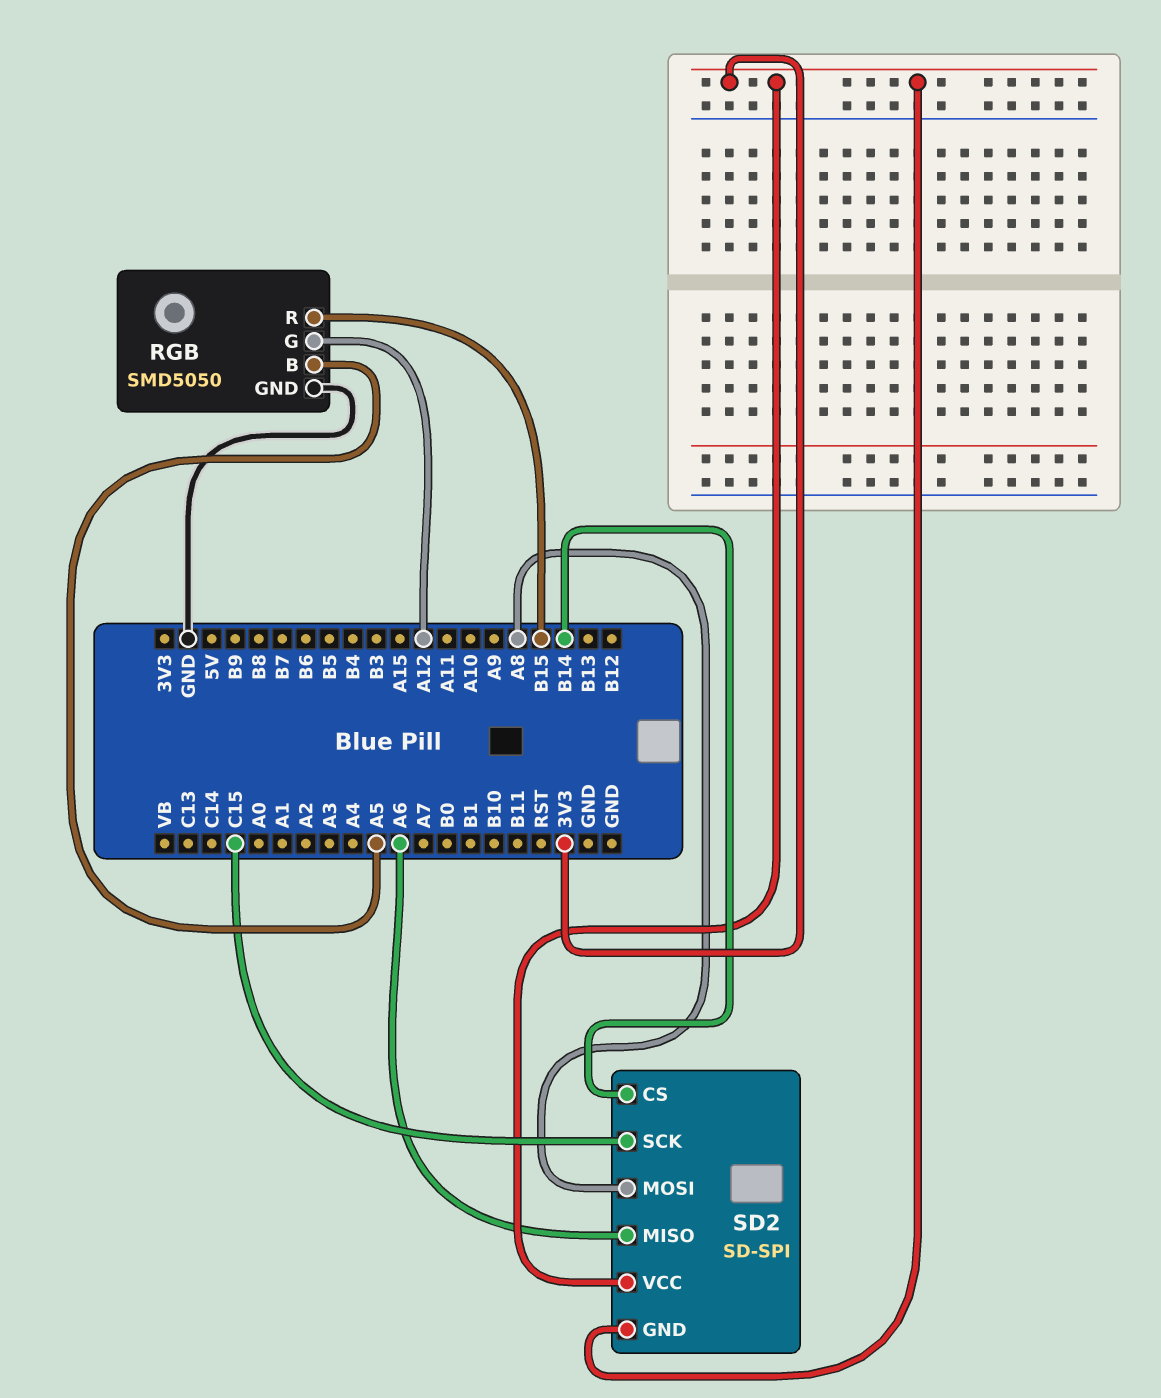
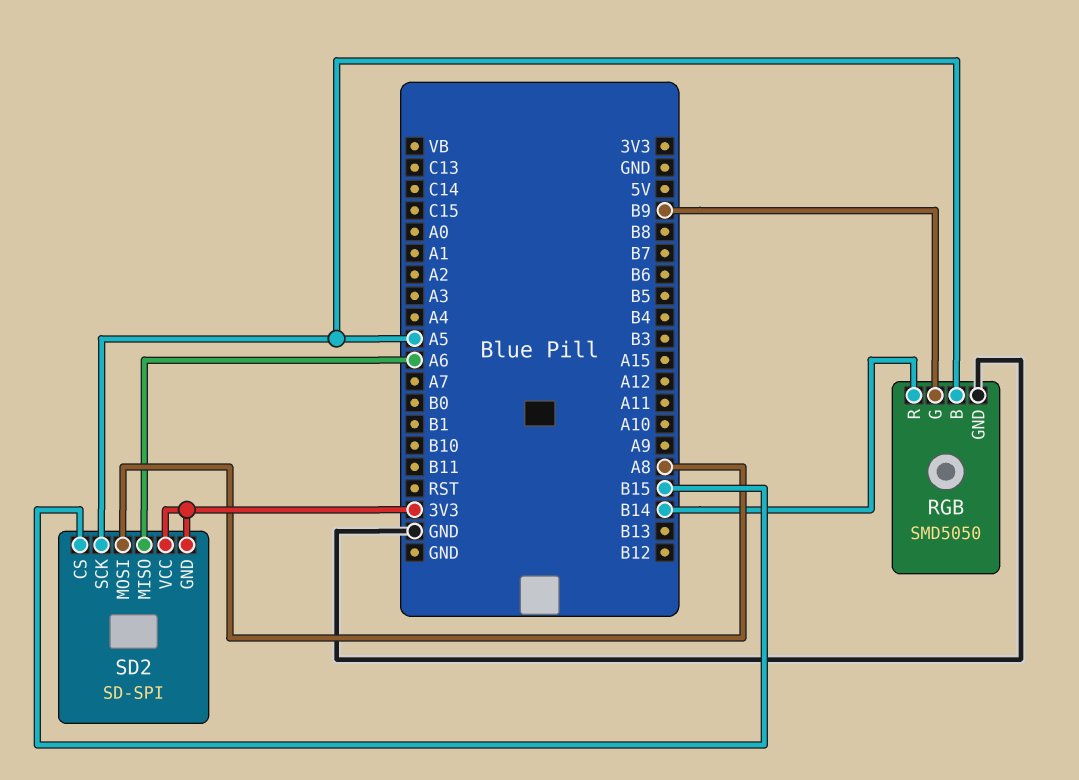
RGB pin G: A12 -> B9
RGB pin R: B15 -> B14
SD2 pin CS: B14 -> B15
SD2 pin SCK: C15 -> A5

